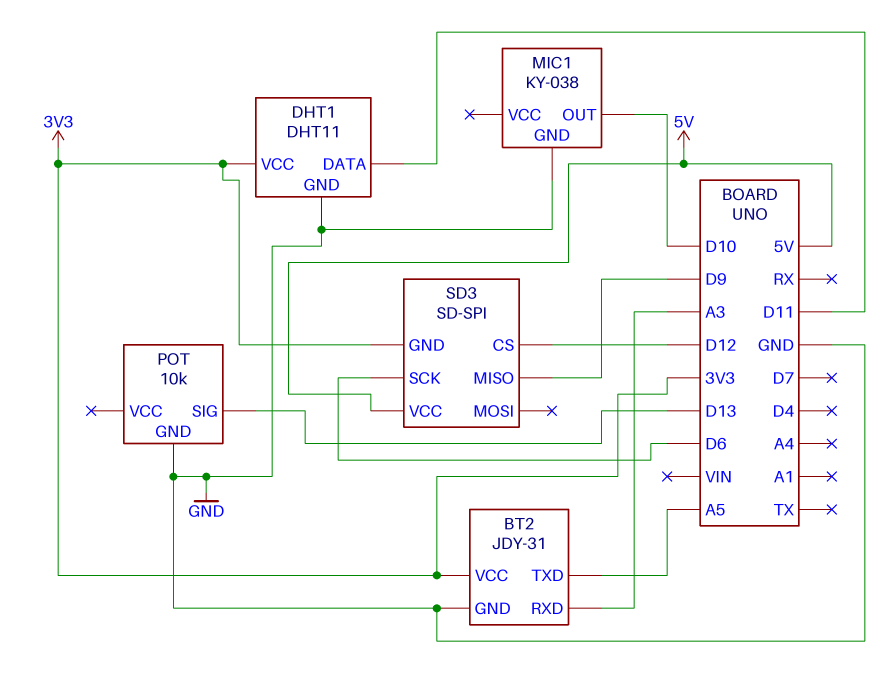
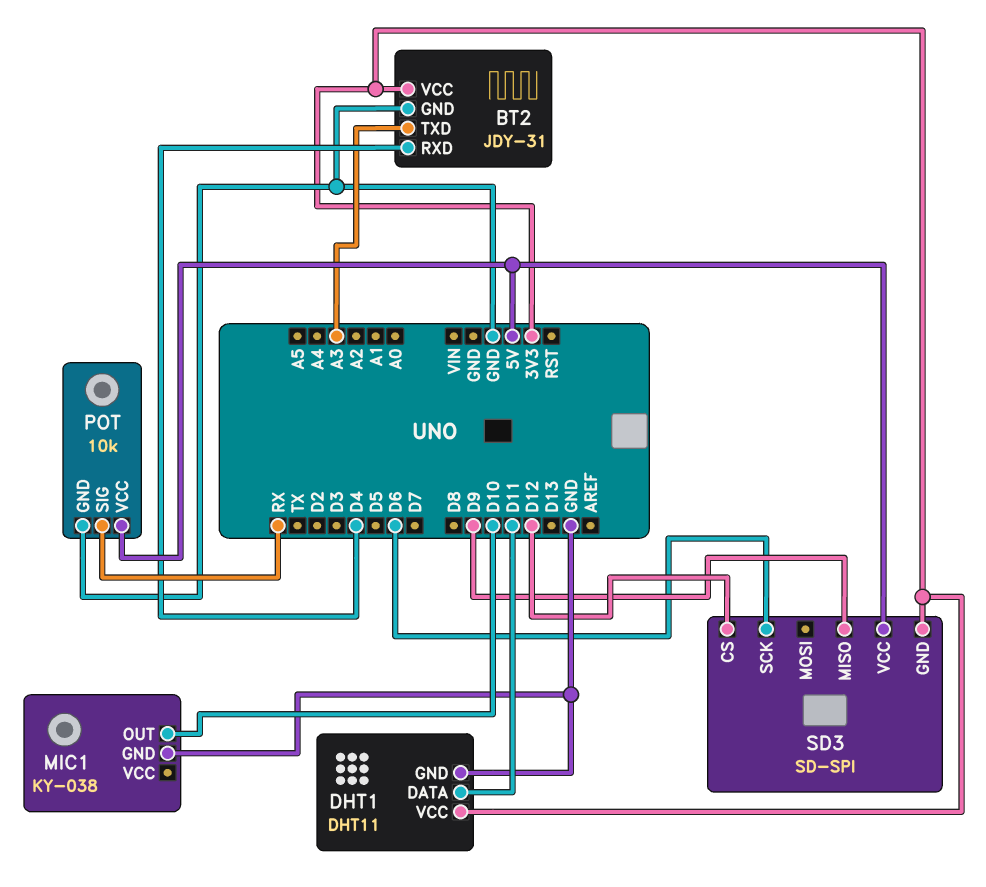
BT2 pin RXD: A3 -> D4
BT2 pin TXD: A5 -> A3
POT pin SIG: D13 -> RX
POT pin VCC: none -> 5V

